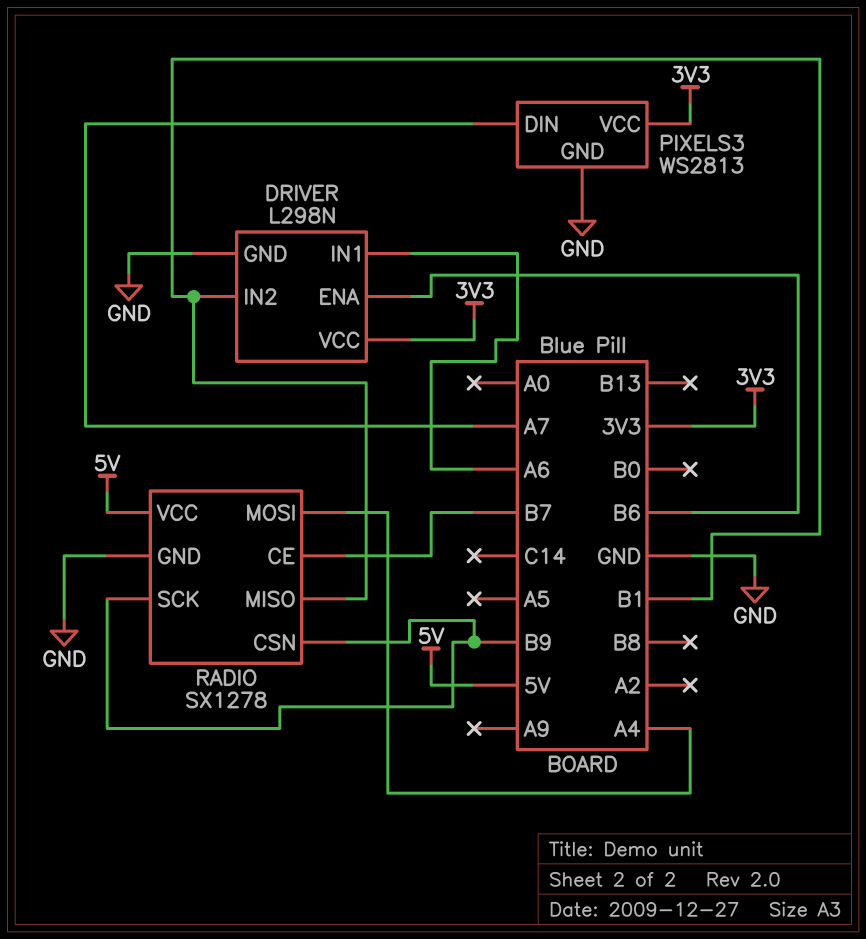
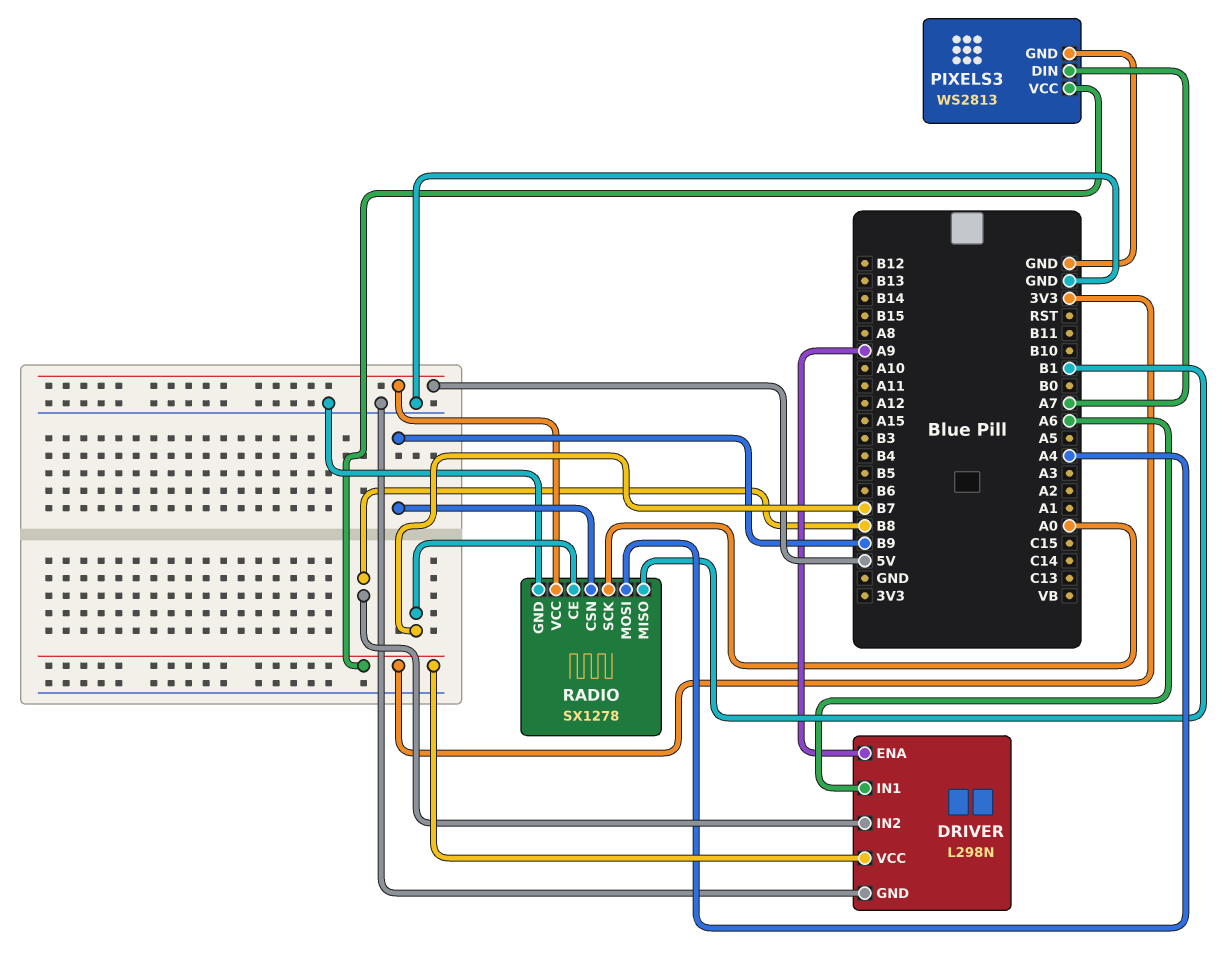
DRIVER pin ENA: B6 -> A9
DRIVER pin IN2: B1 -> B8
RADIO pin SCK: B9 -> A0

